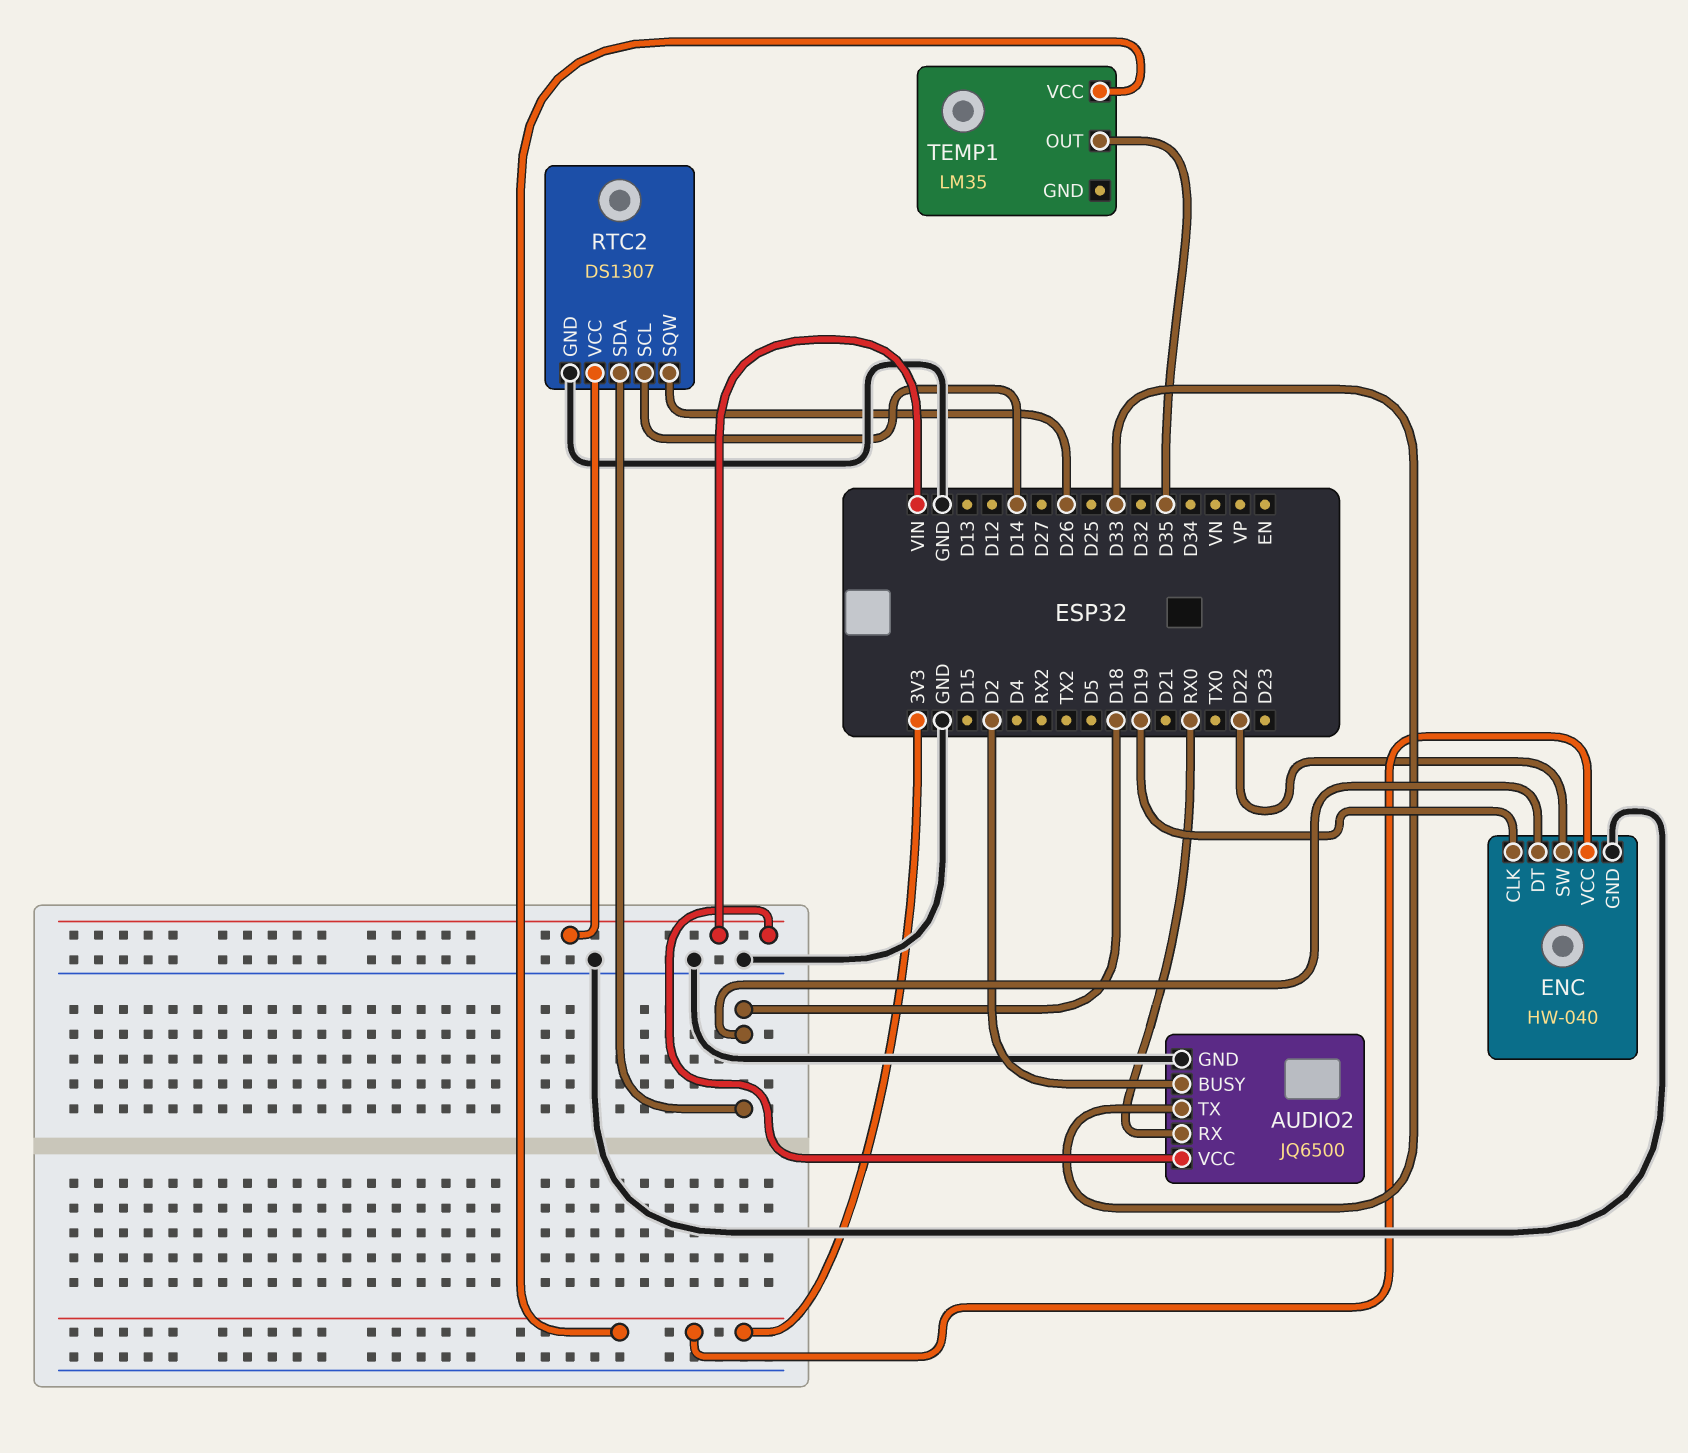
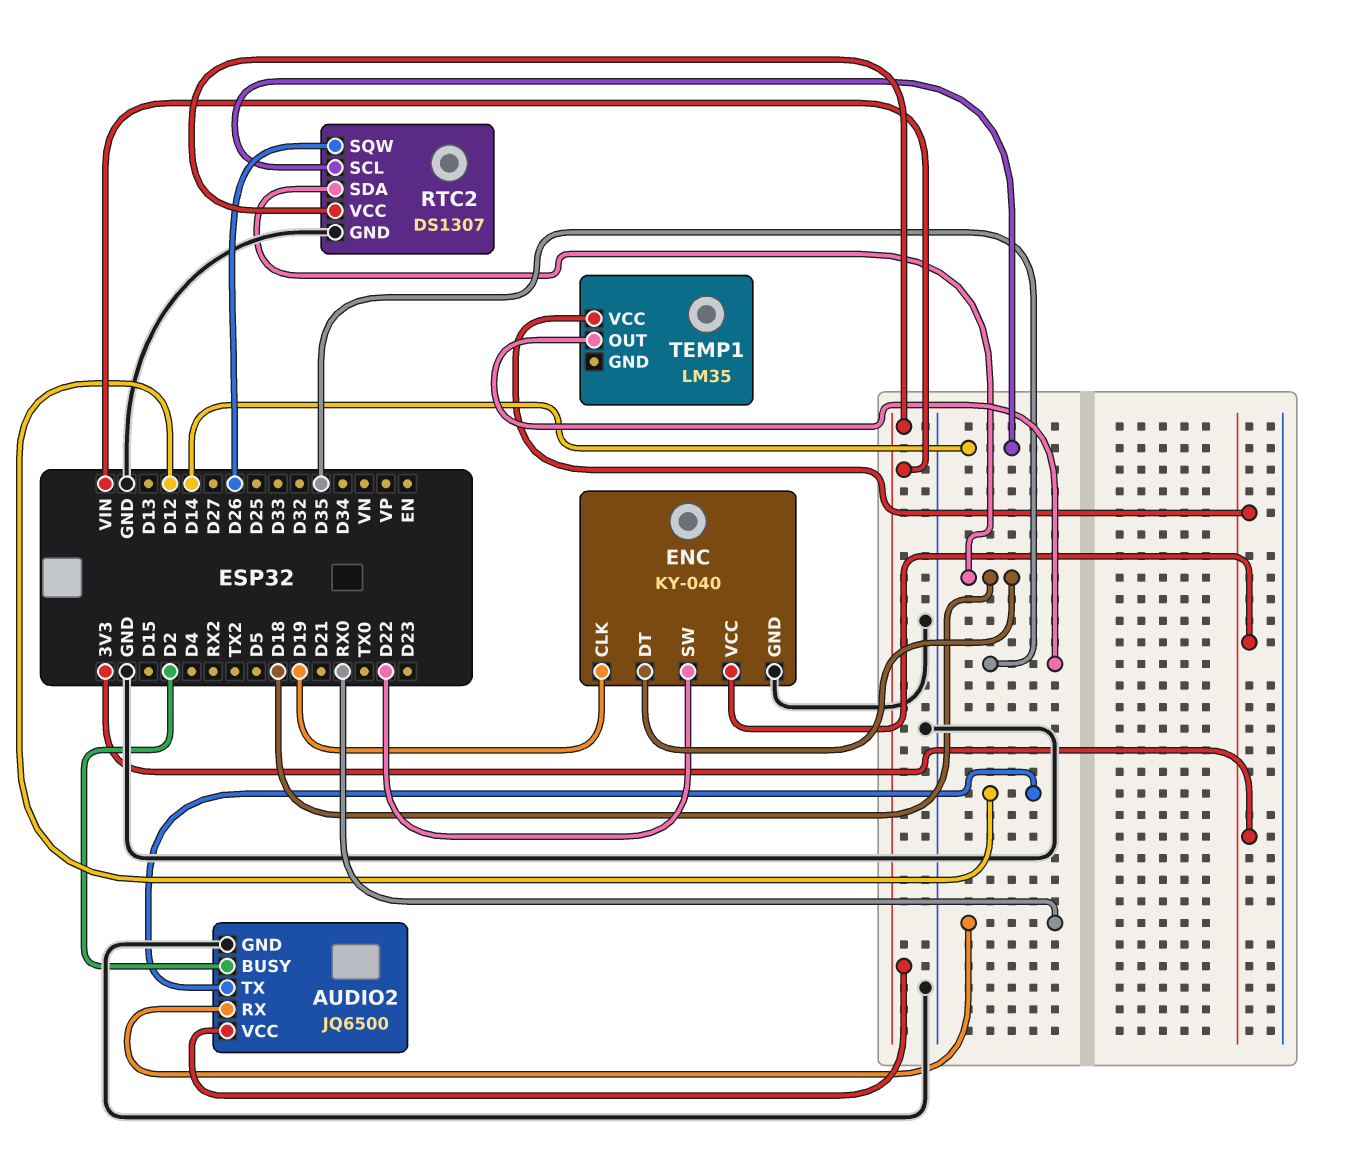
AUDIO2 pin TX: D33 -> D12
ENC: HW-040 -> KY-040

